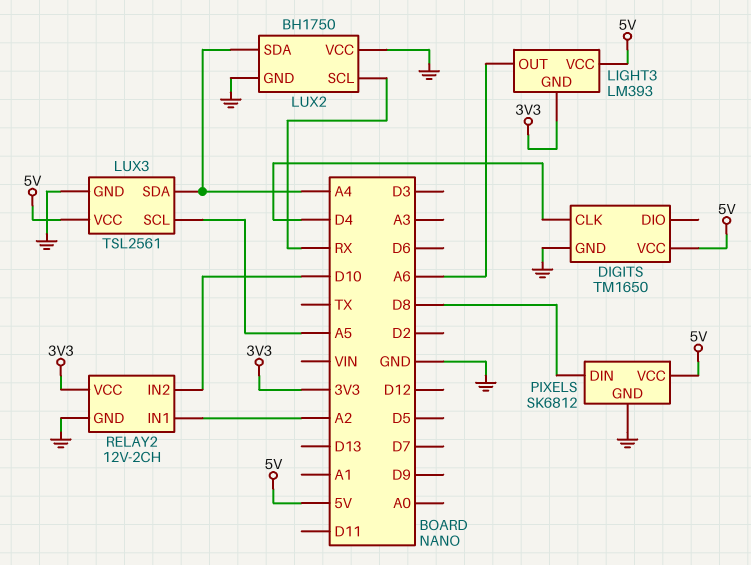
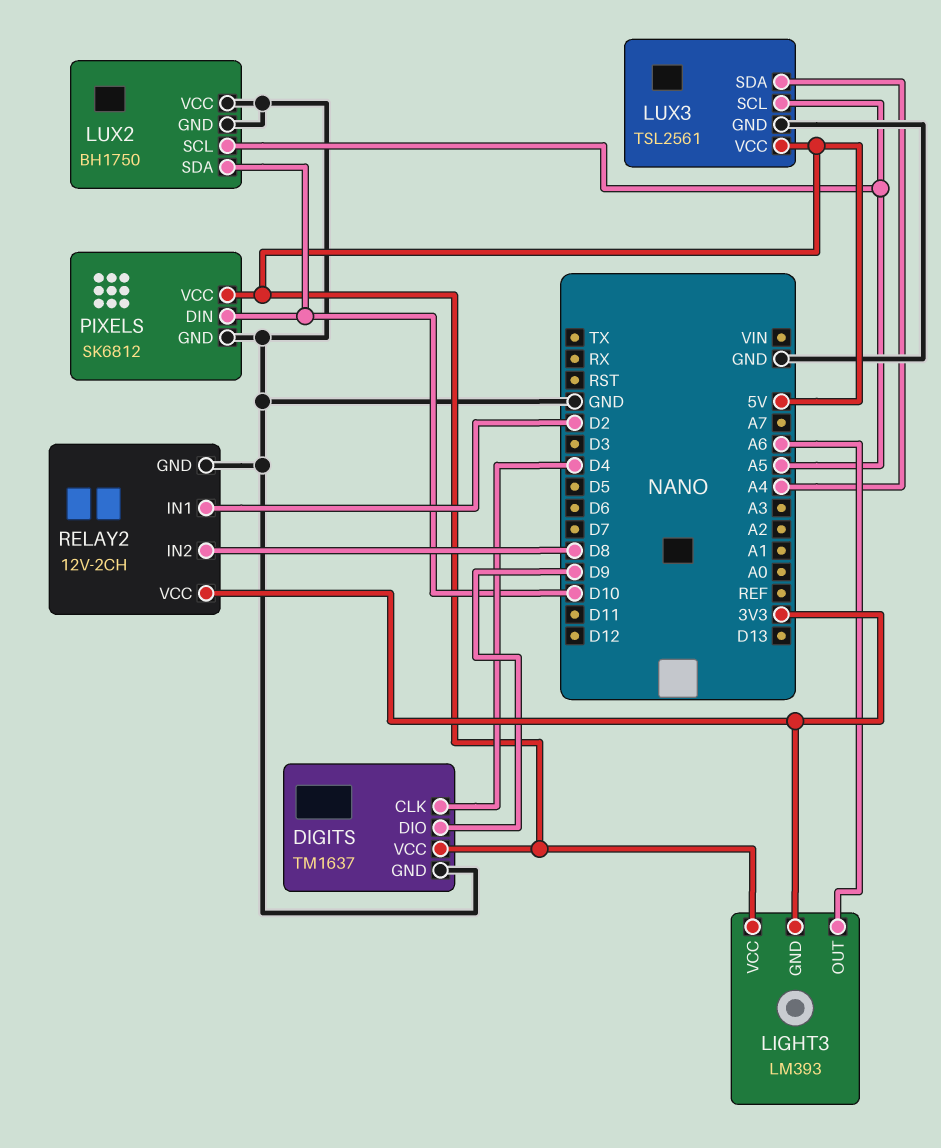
DIGITS: TM1650 -> TM1637
DIGITS pin DIO: none -> D9
LUX2 pin SCL: RX -> A5
LUX2 pin SDA: A4 -> D10
PIXELS pin DIN: D8 -> D10
RELAY2 pin IN1: A2 -> D2
RELAY2 pin IN2: D10 -> D8

